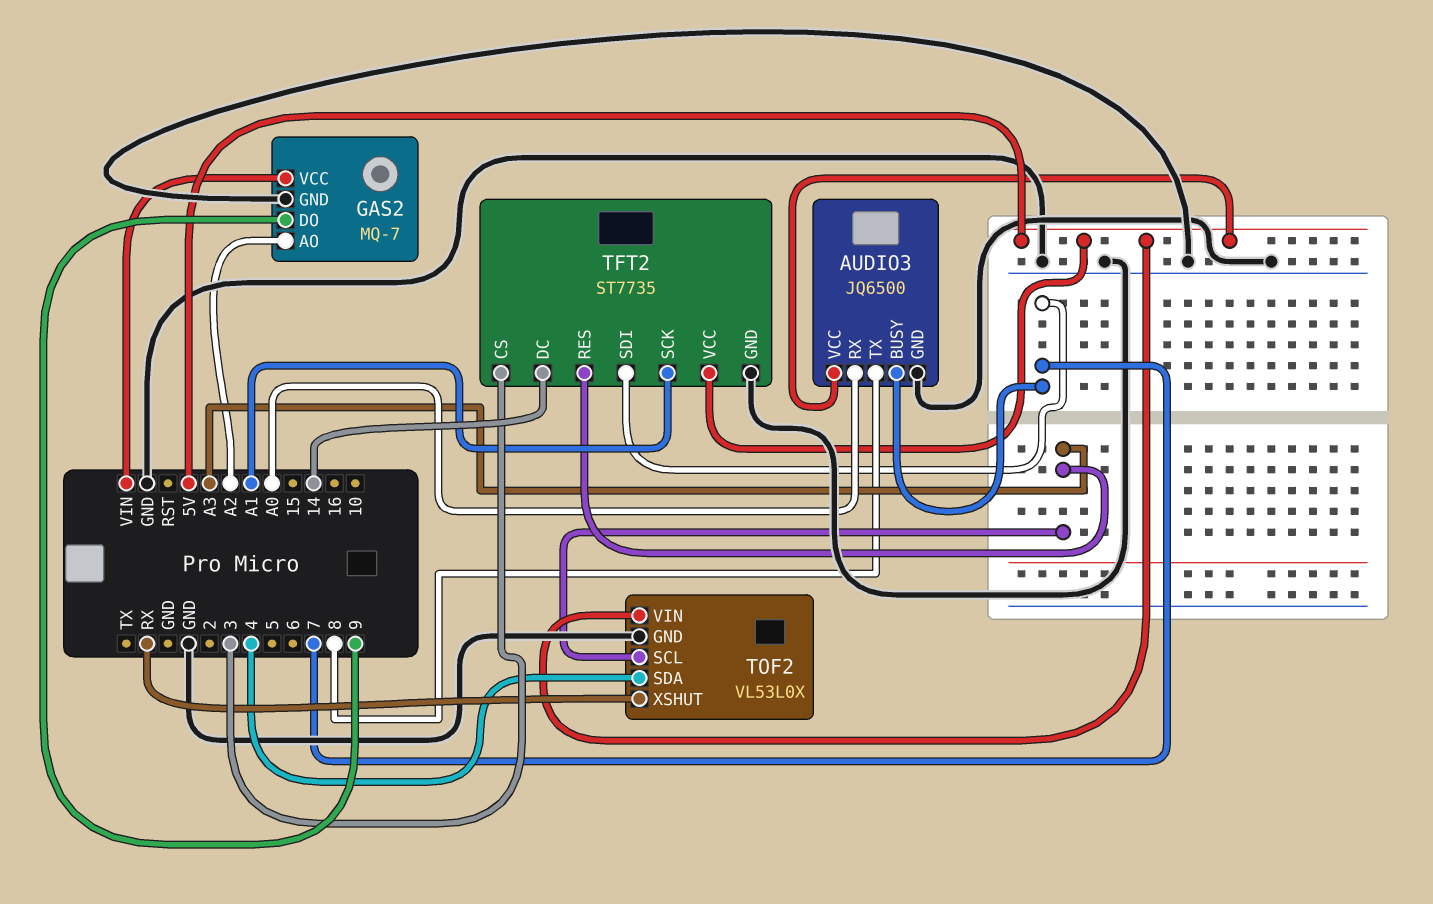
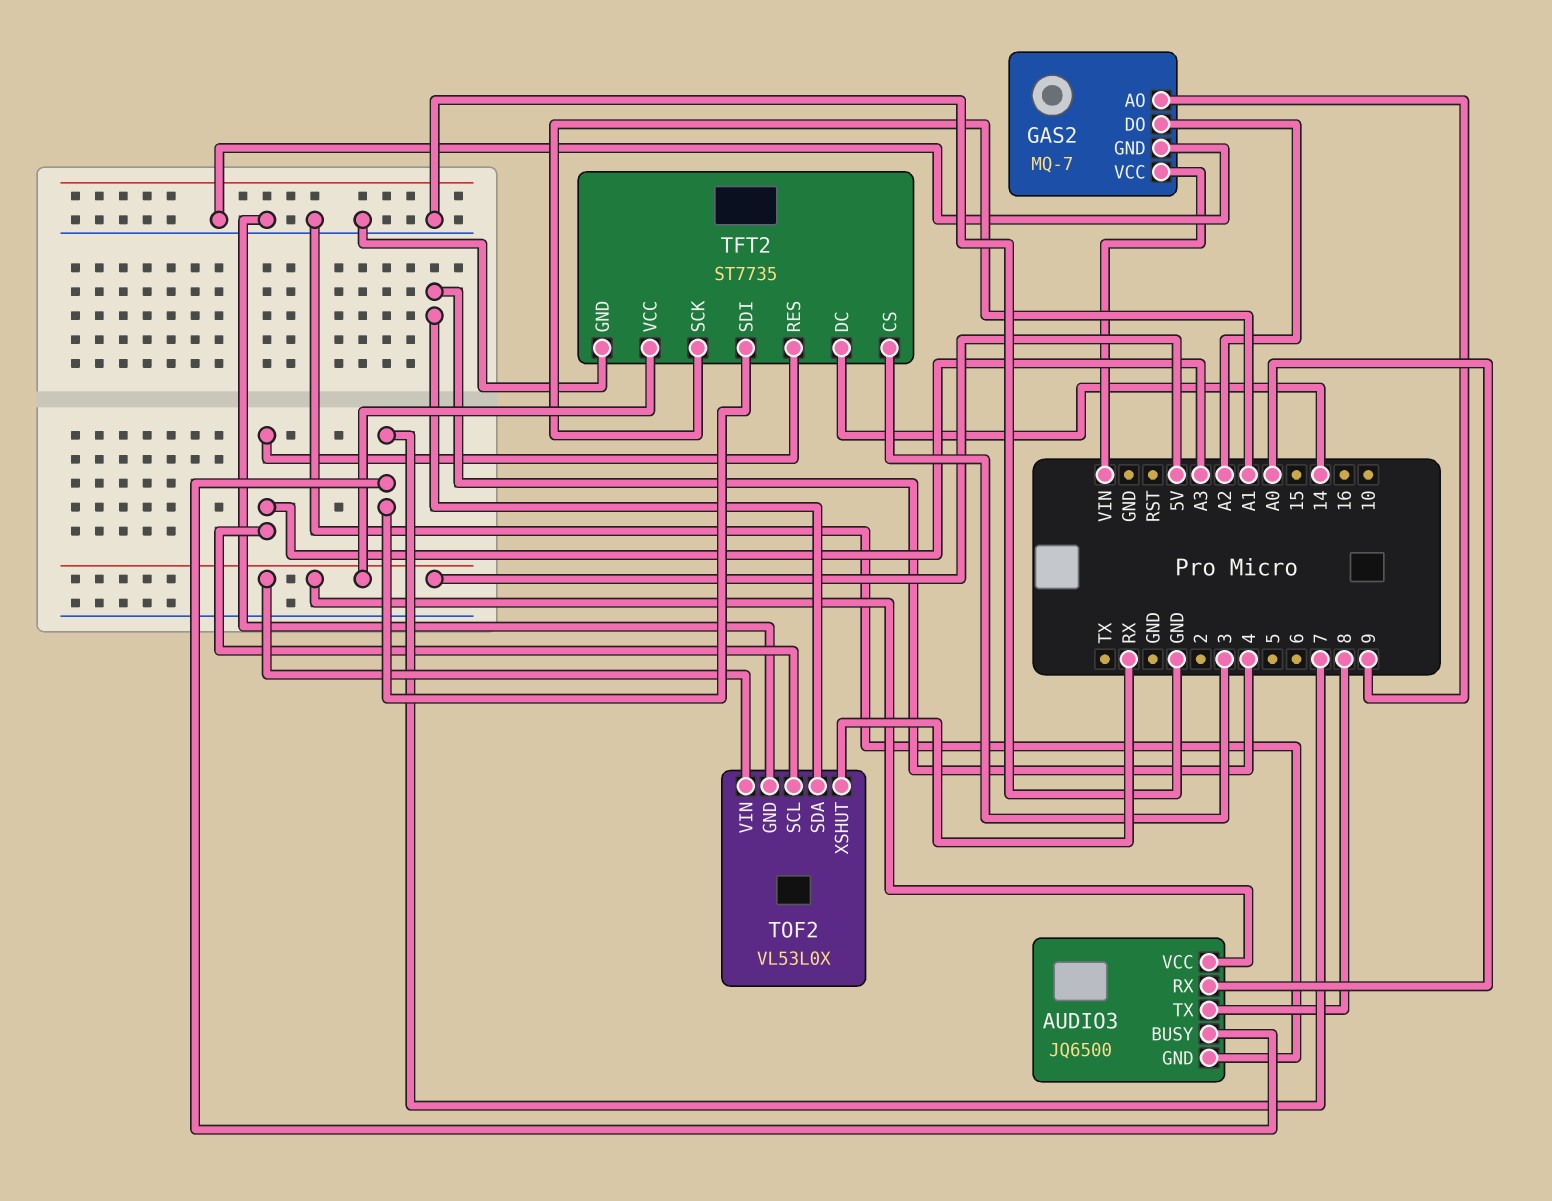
GAS2 pin AO: A2 -> 9
GAS2 pin DO: 9 -> A2

